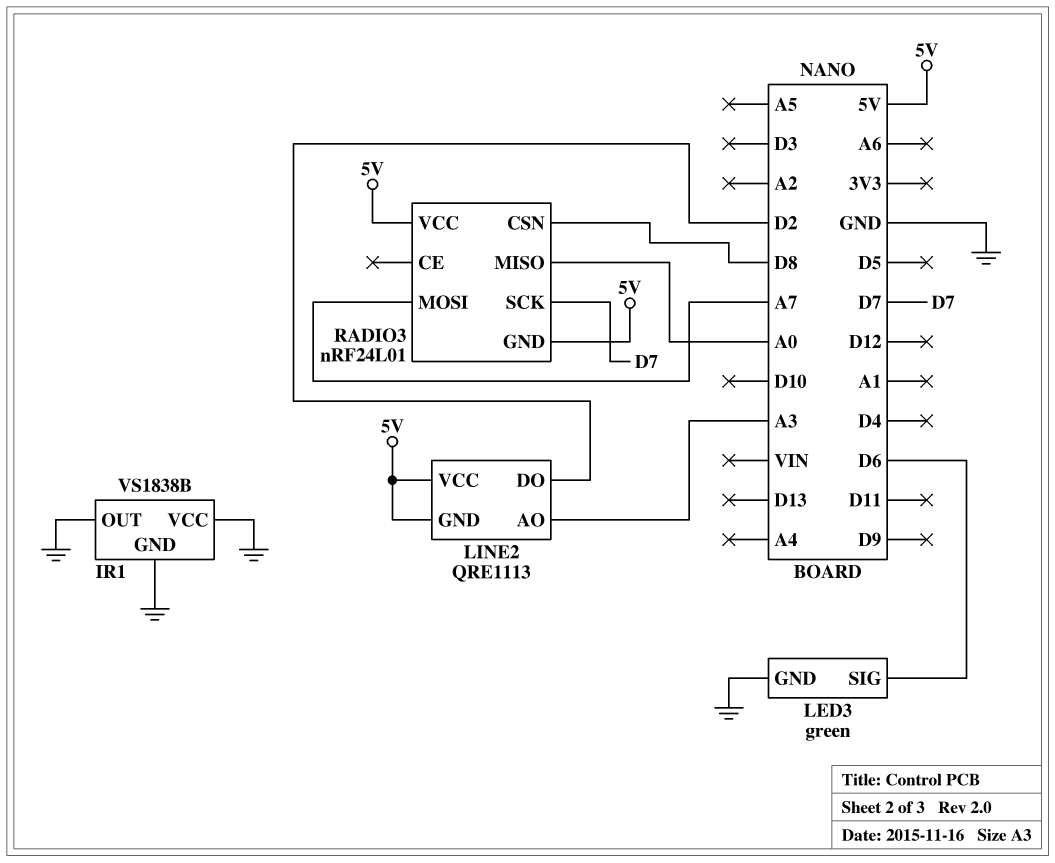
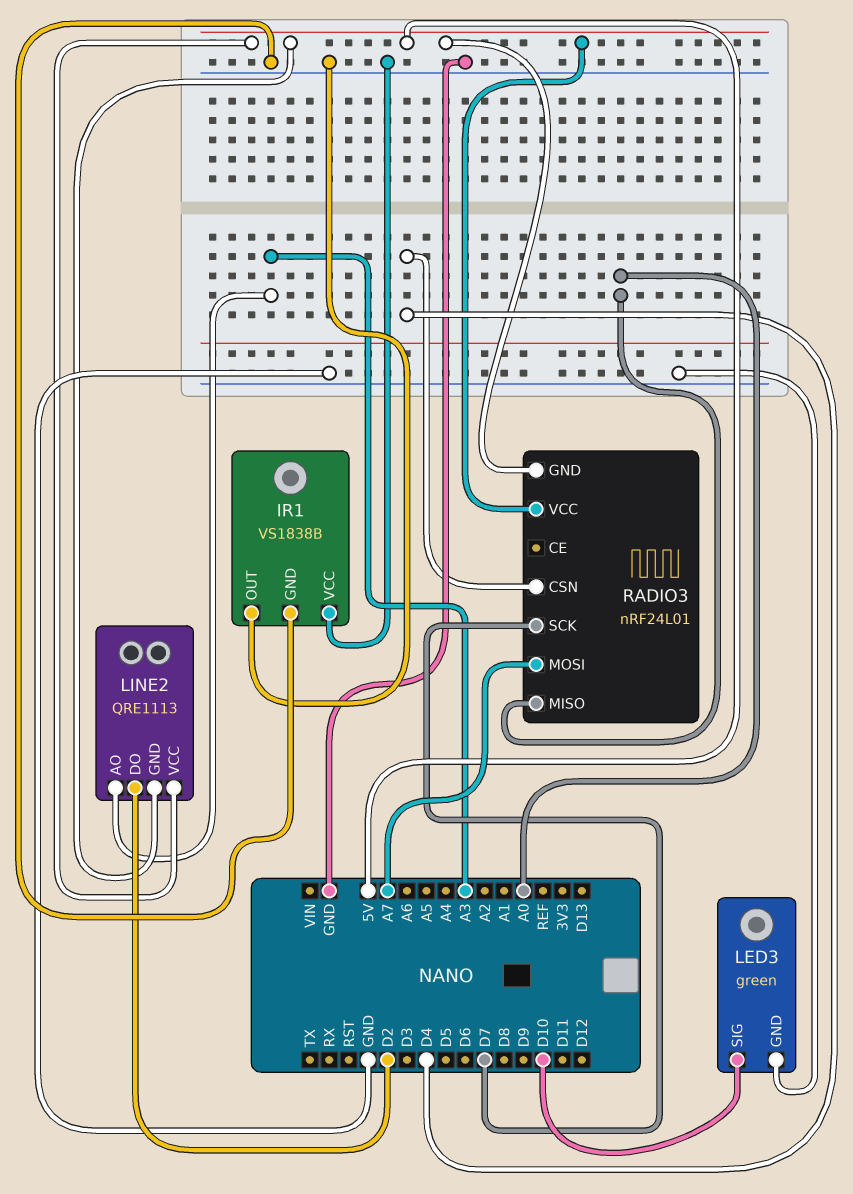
LED3 pin SIG: D6 -> D10
RADIO3 pin CSN: D8 -> D4

